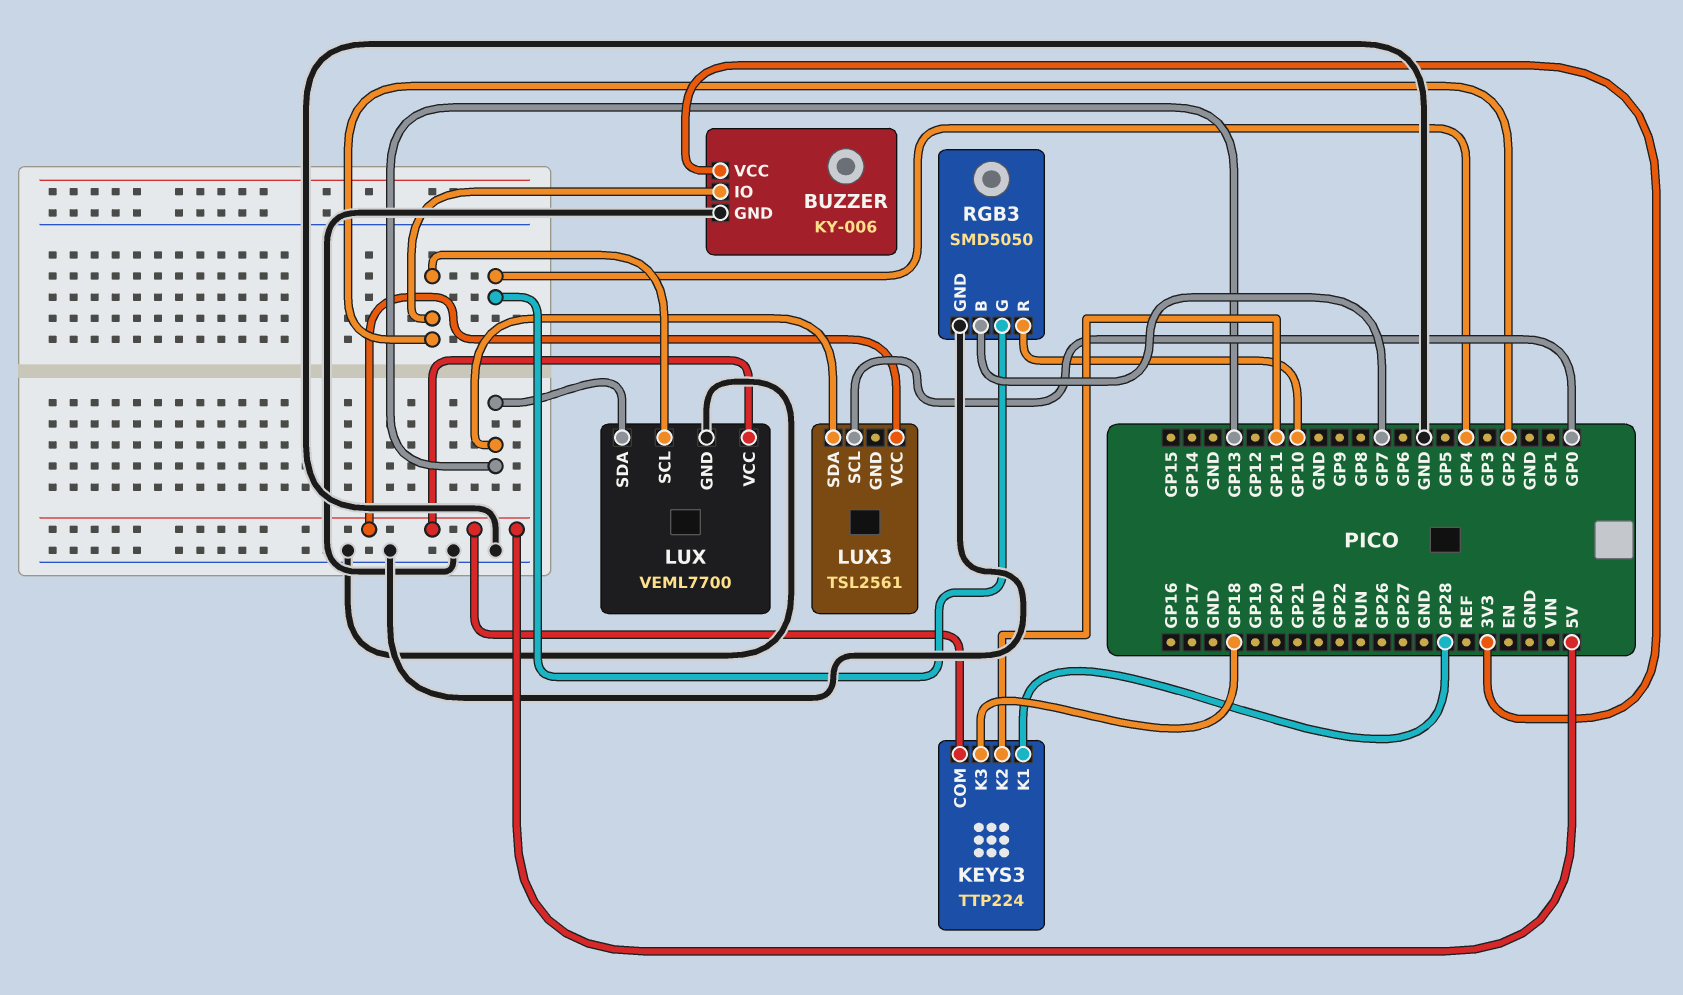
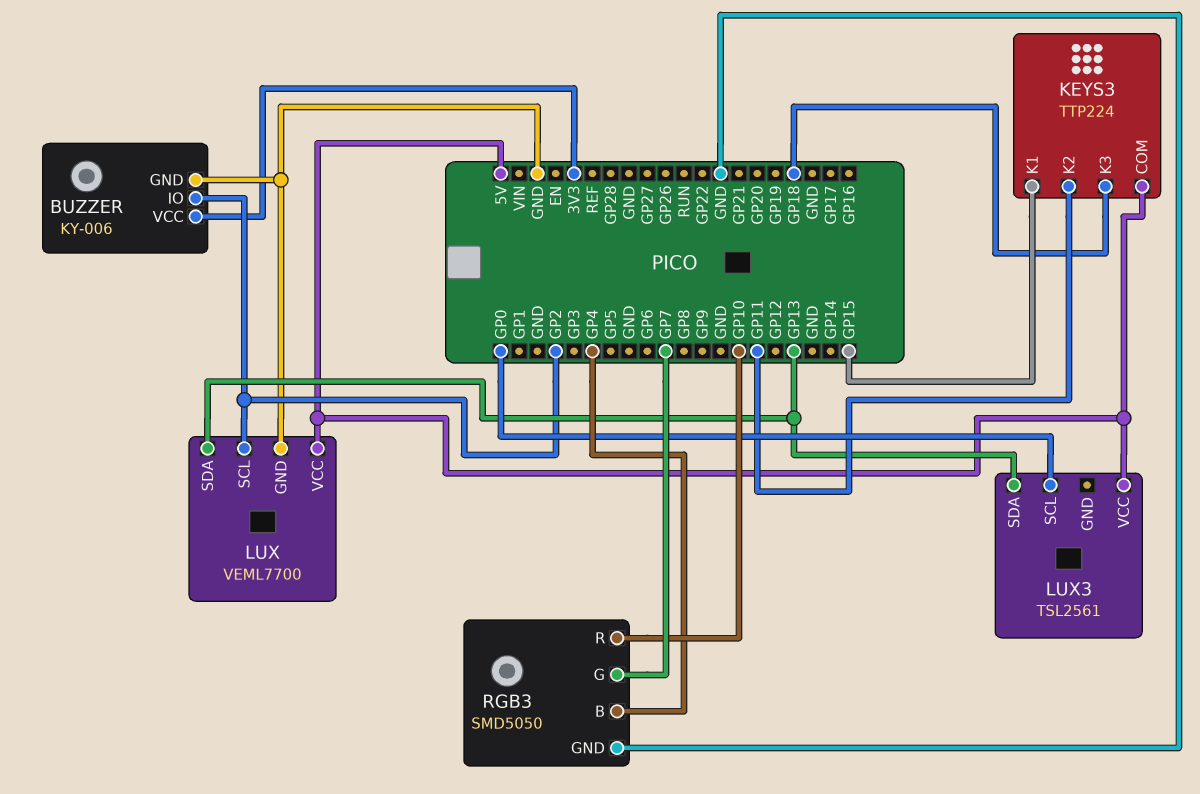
KEYS3 pin K1: GP28 -> GP15
RGB3 pin B: GP7 -> GP4
RGB3 pin G: GP4 -> GP7

